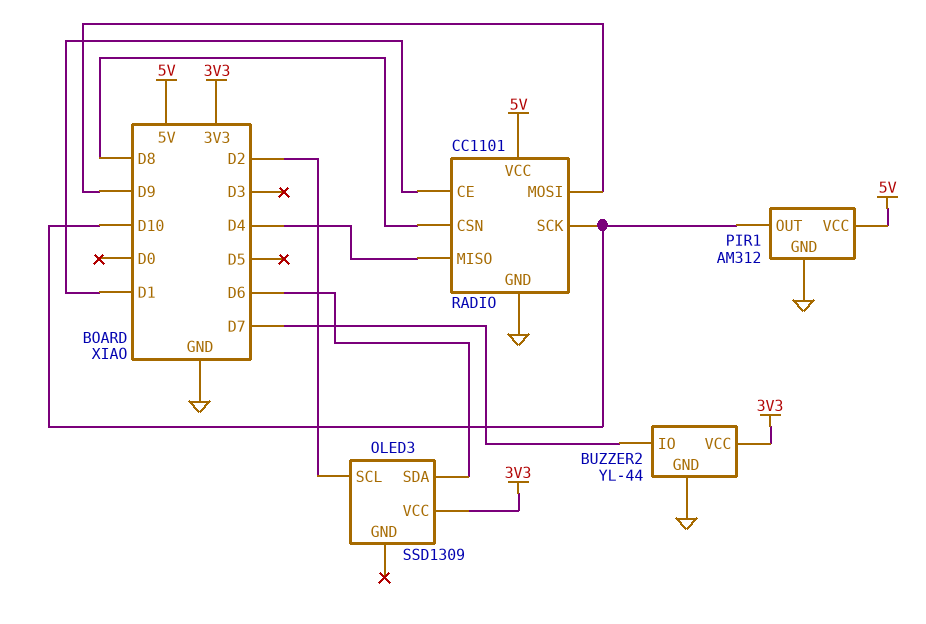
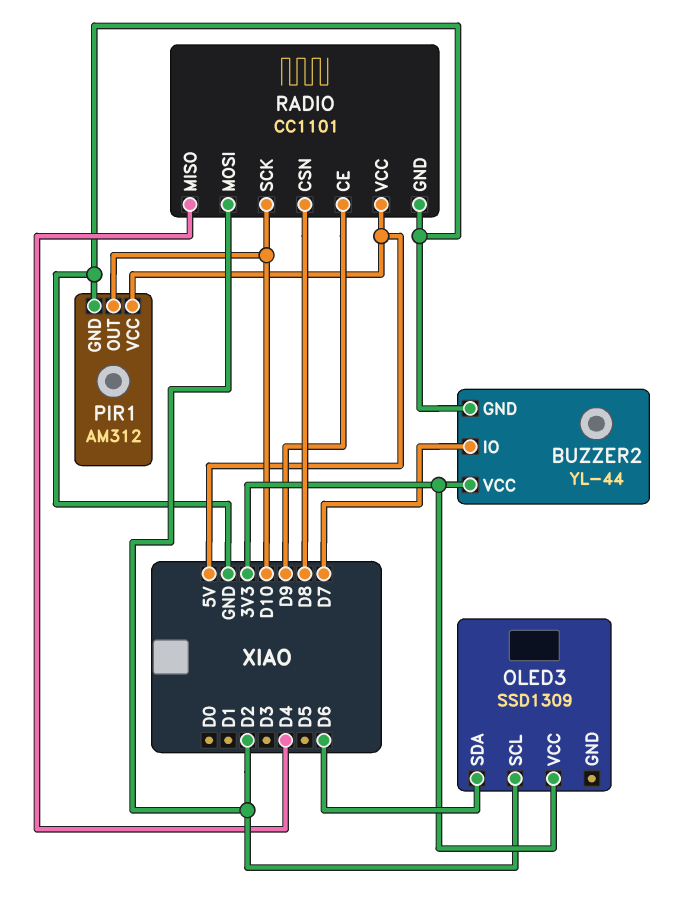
RADIO pin CE: D1 -> D9
RADIO pin MOSI: D9 -> D2

